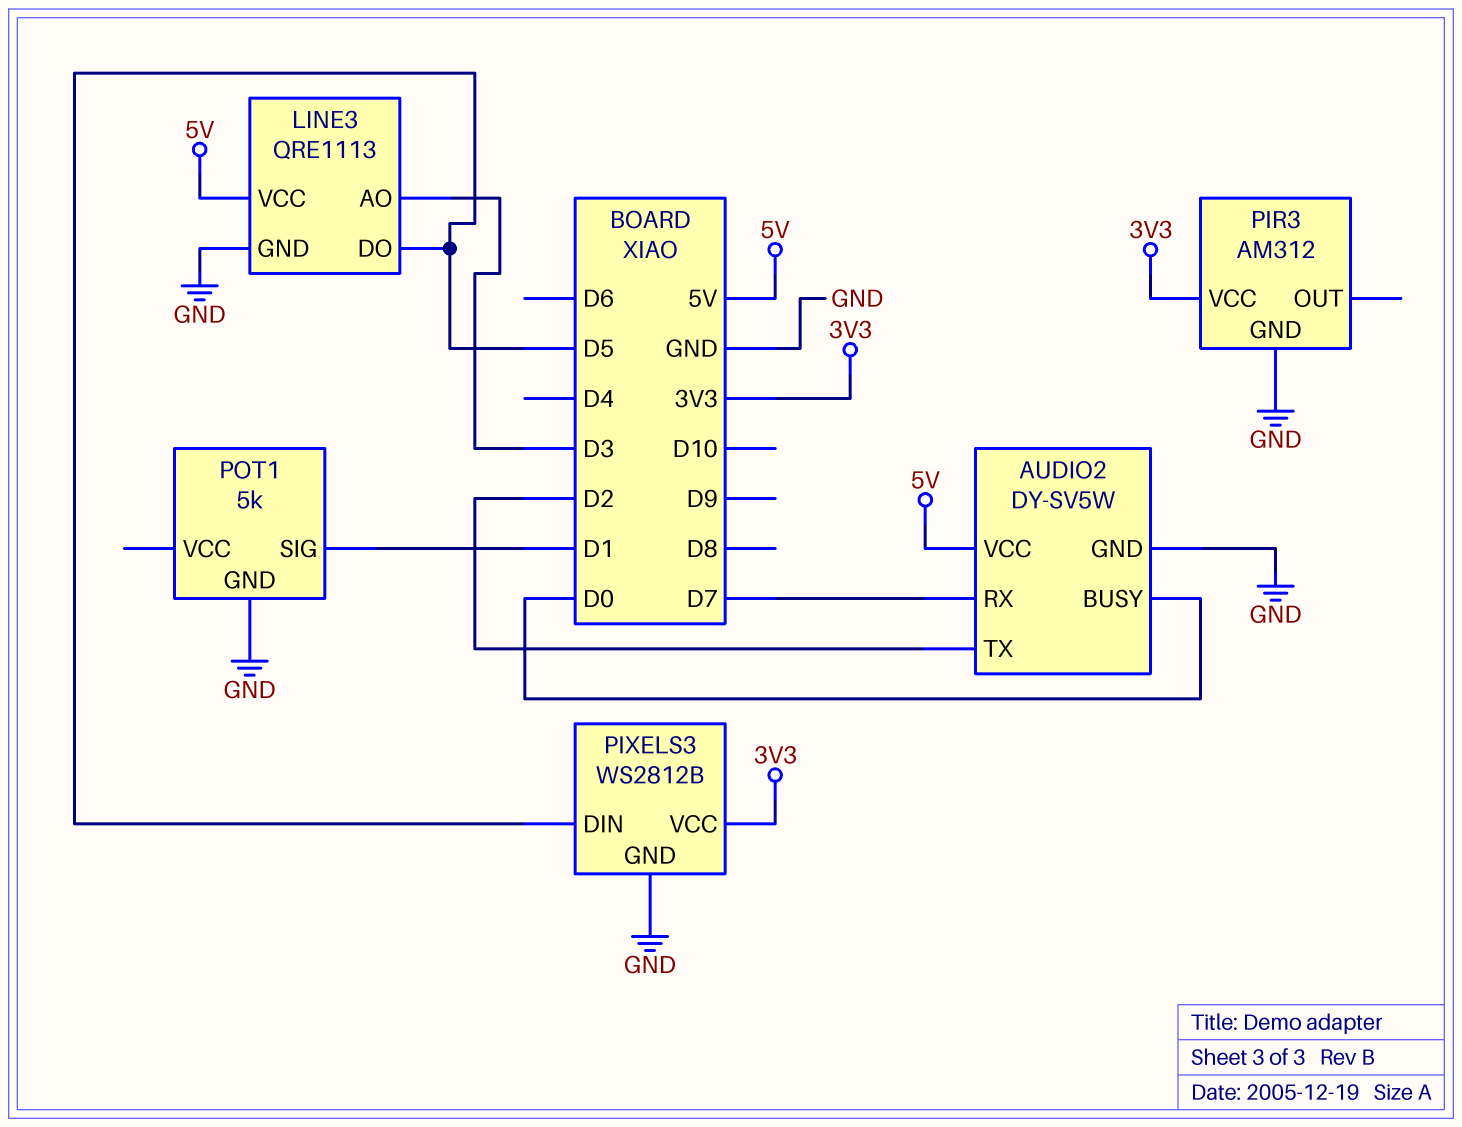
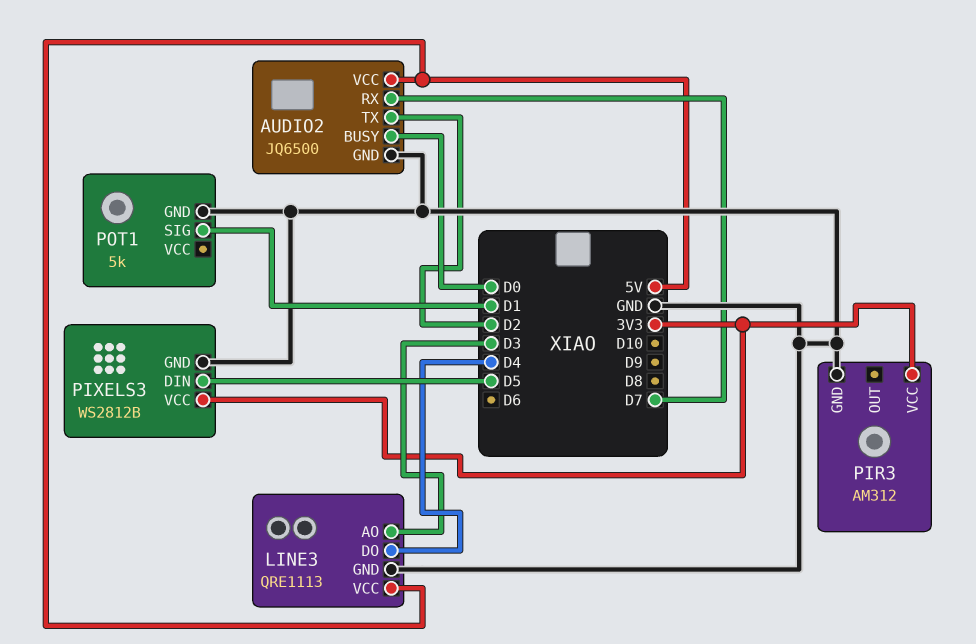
AUDIO2: DY-SV5W -> JQ6500
LINE3 pin DO: D5 -> D4

